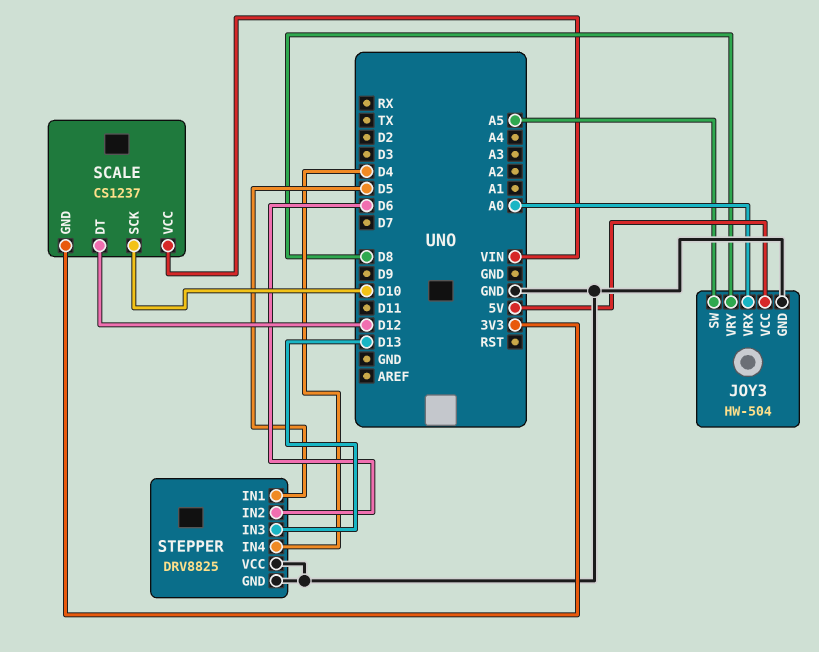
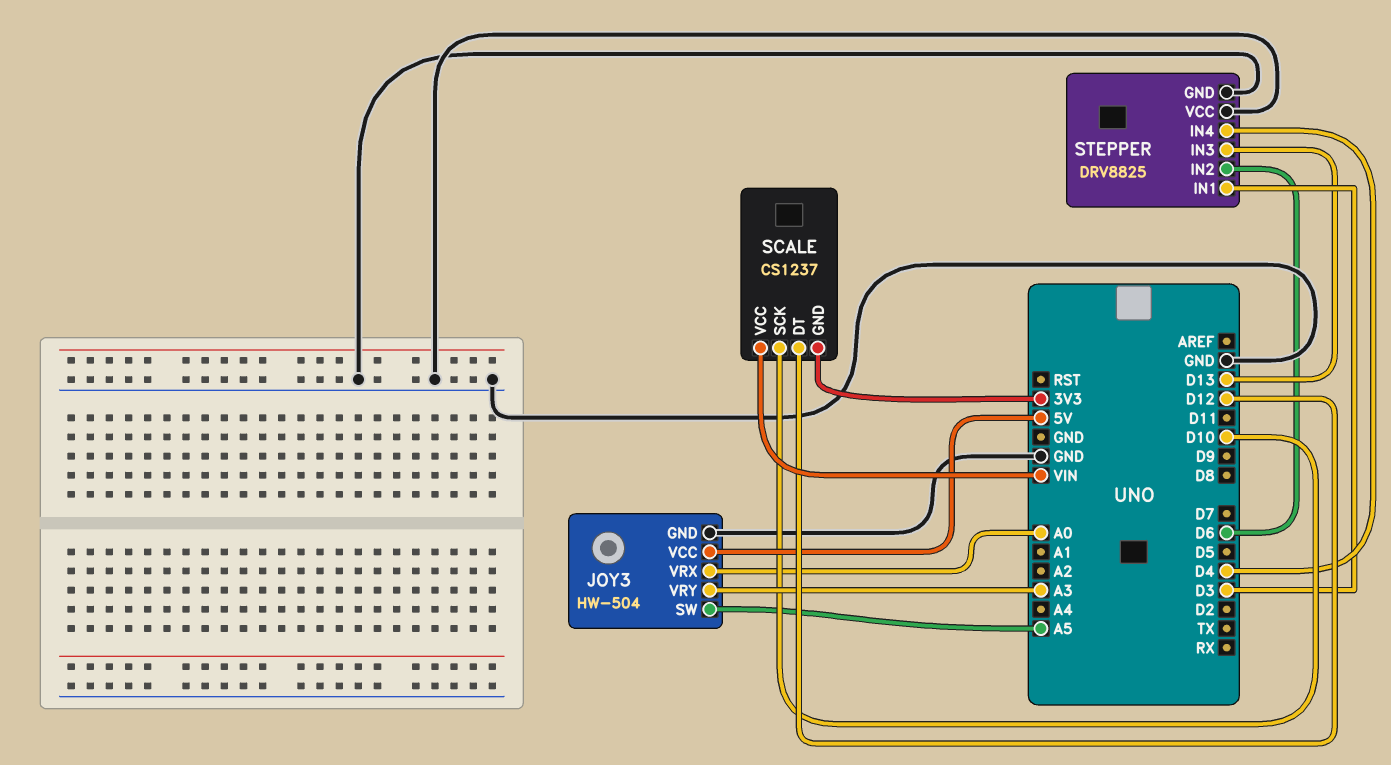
JOY3 pin VRY: D8 -> A3
STEPPER pin IN1: D5 -> D3

